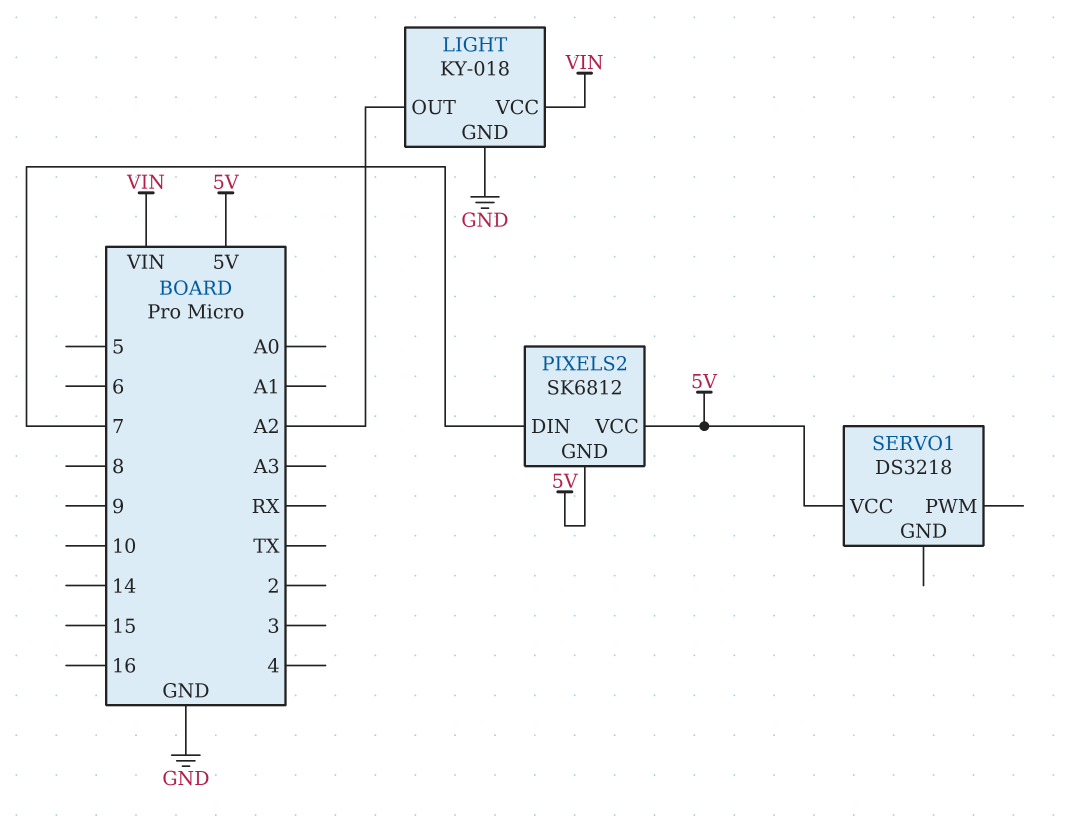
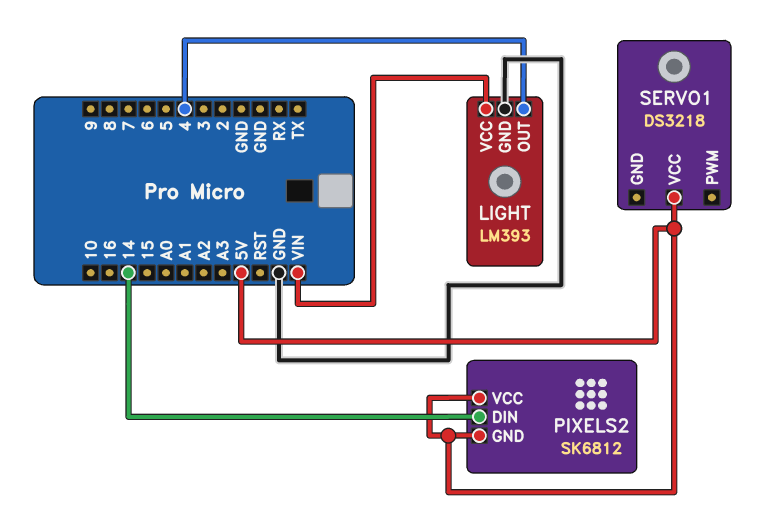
LIGHT: KY-018 -> LM393
LIGHT pin OUT: A2 -> 4
PIXELS2 pin DIN: 7 -> 14

